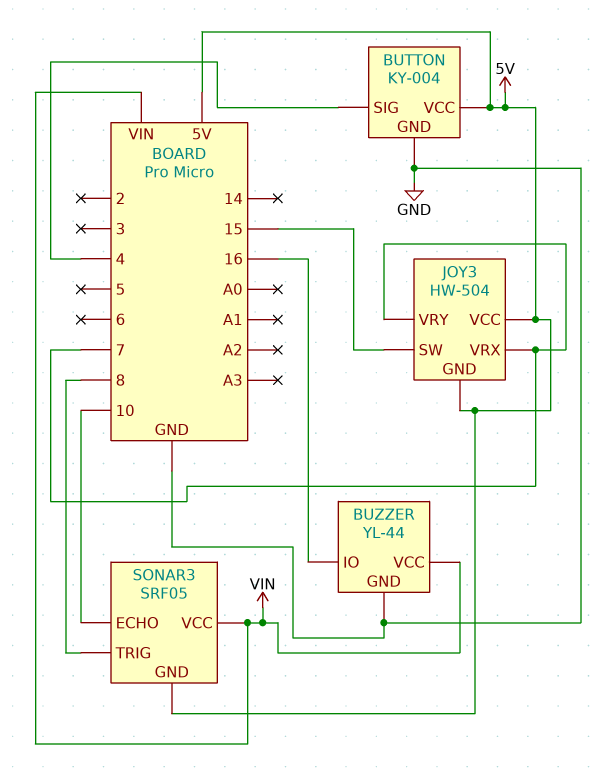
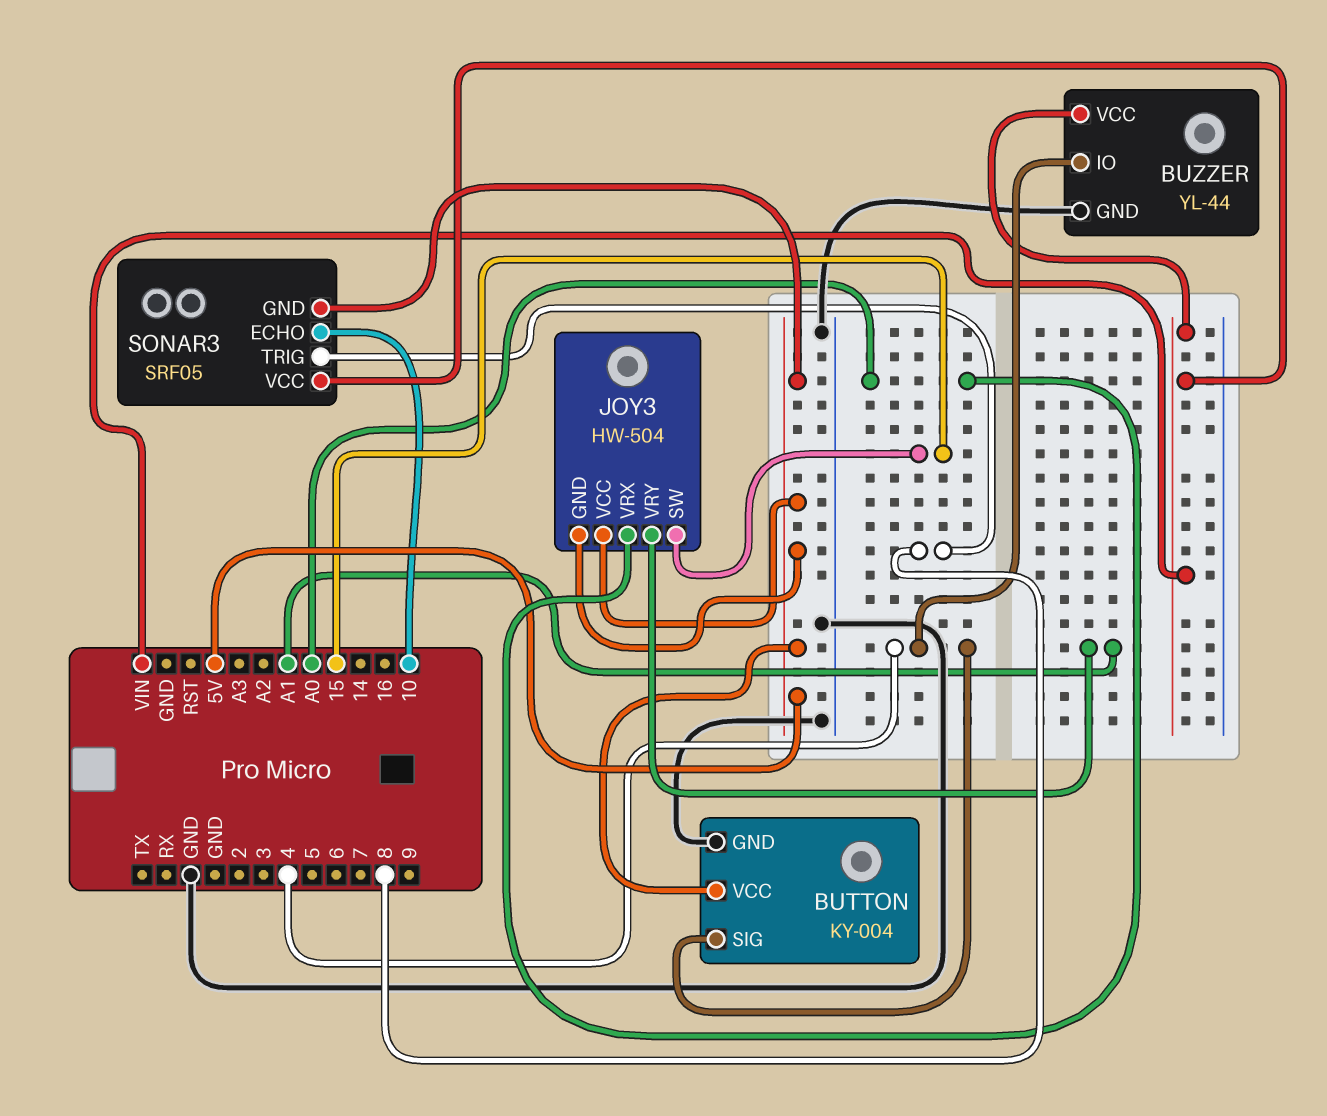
BUZZER pin IO: 16 -> 4
JOY3 pin VRX: 7 -> A0
JOY3 pin VRY: 7 -> A1

